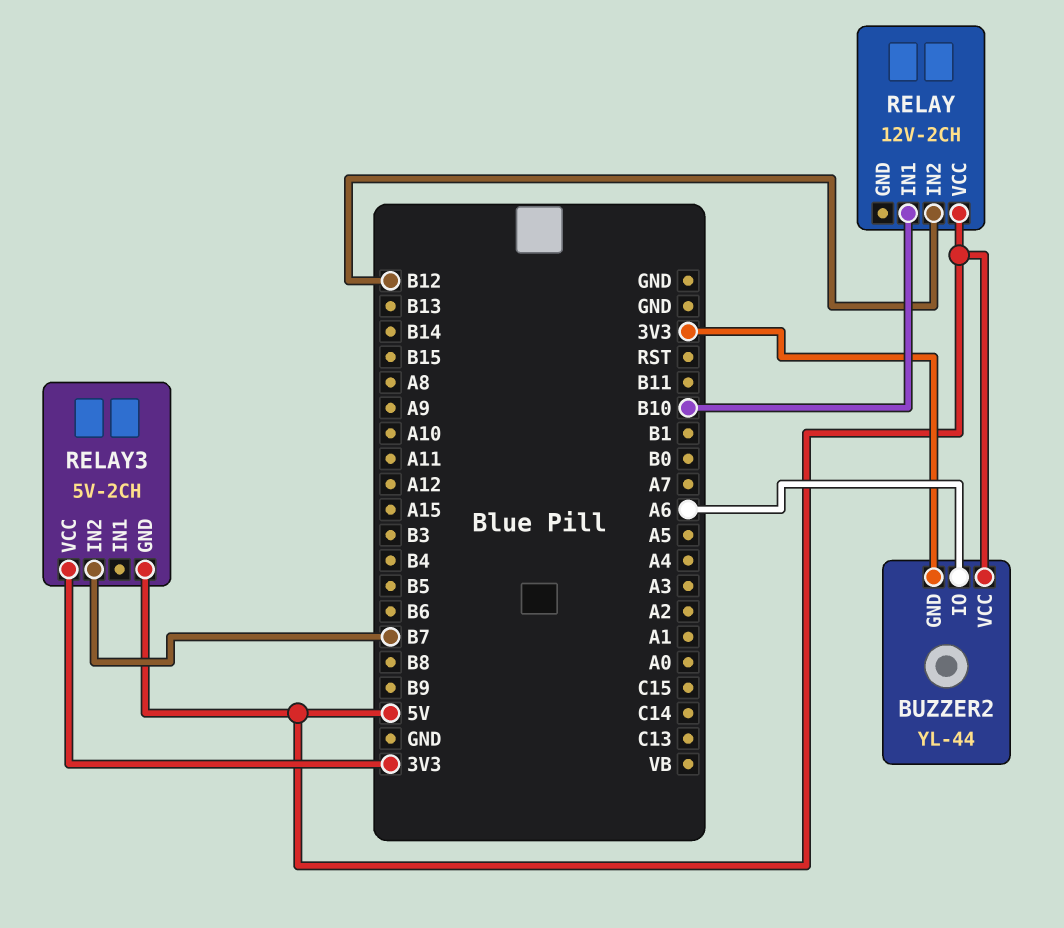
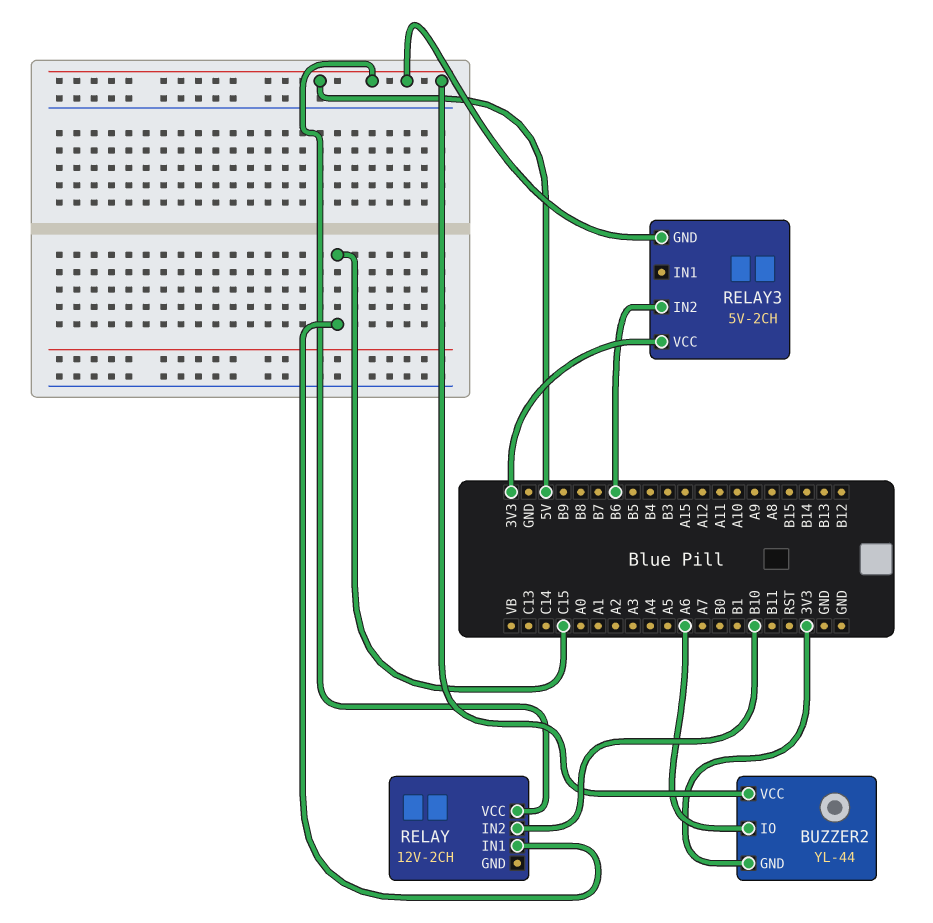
RELAY pin IN1: B10 -> C15
RELAY pin IN2: B12 -> B10
RELAY3 pin IN2: B7 -> B6

